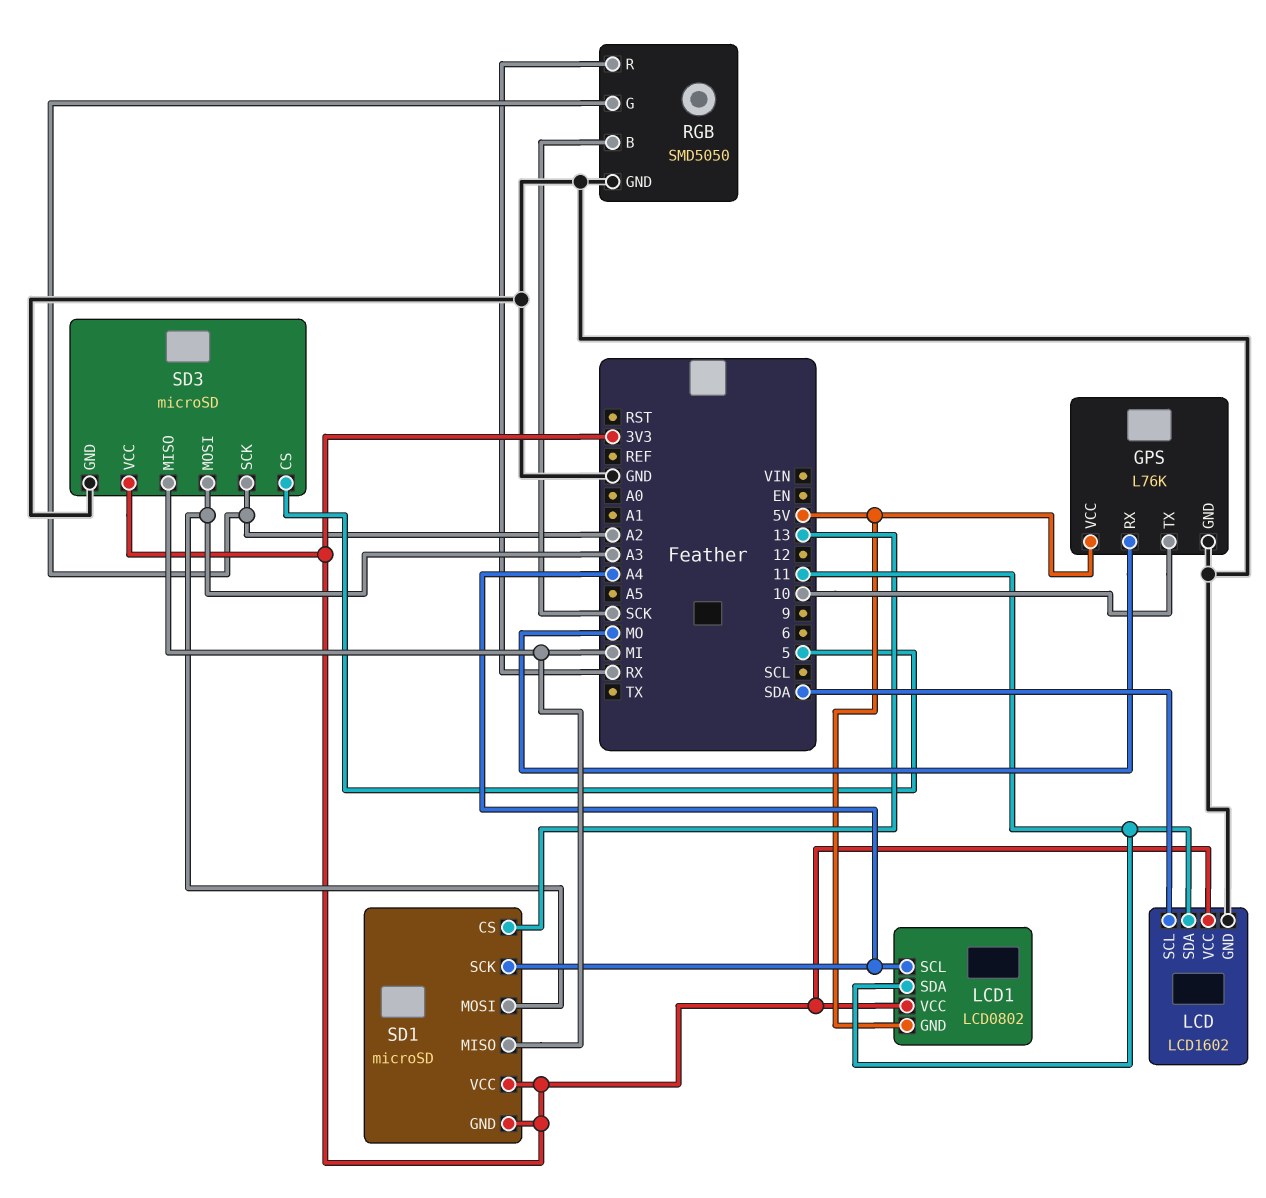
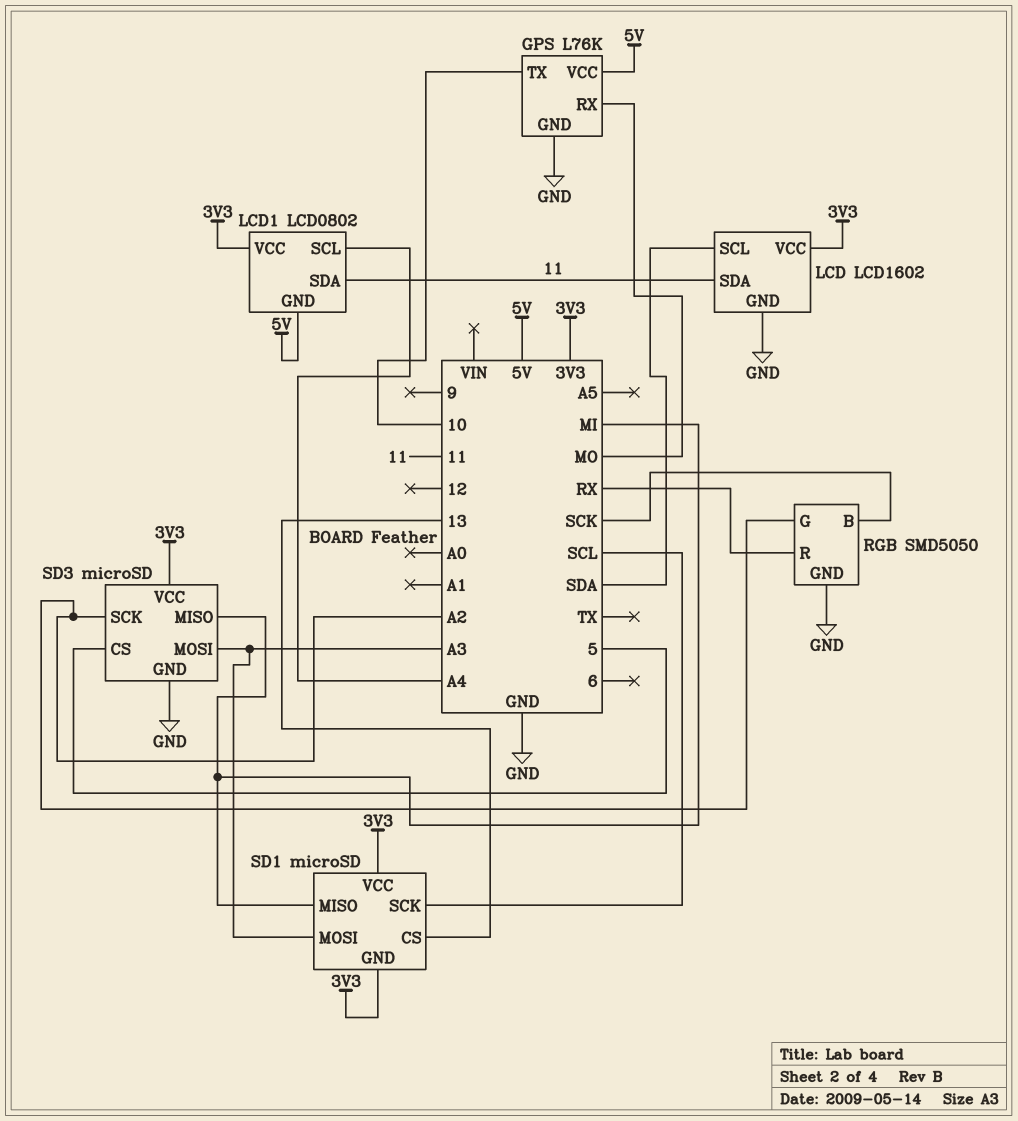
SD1 pin SCK: A4 -> SCL

